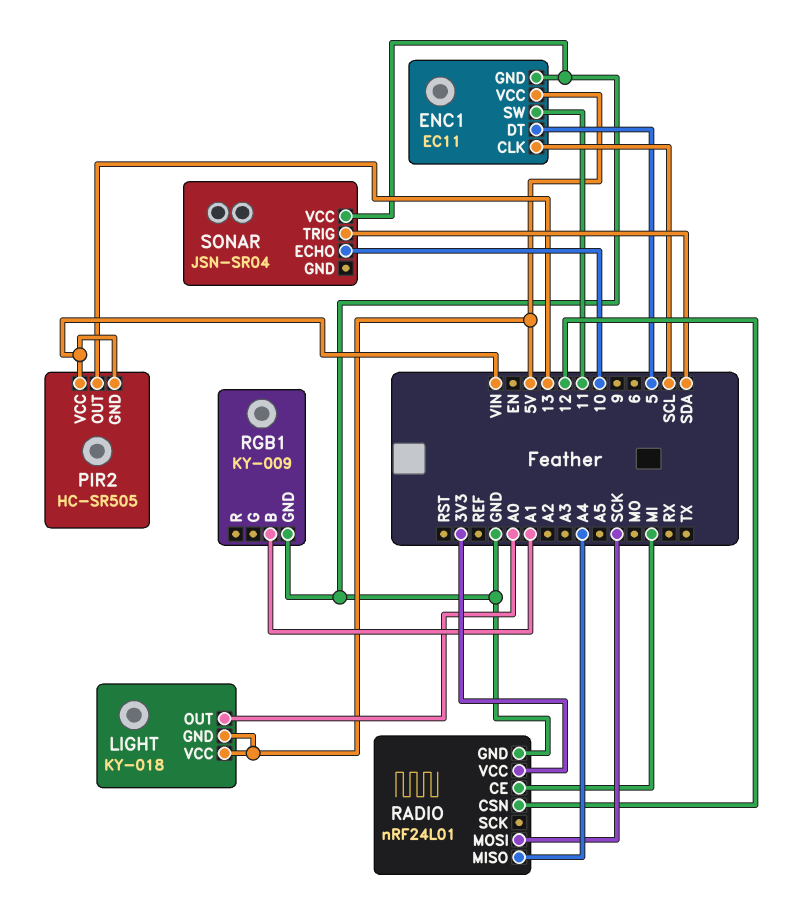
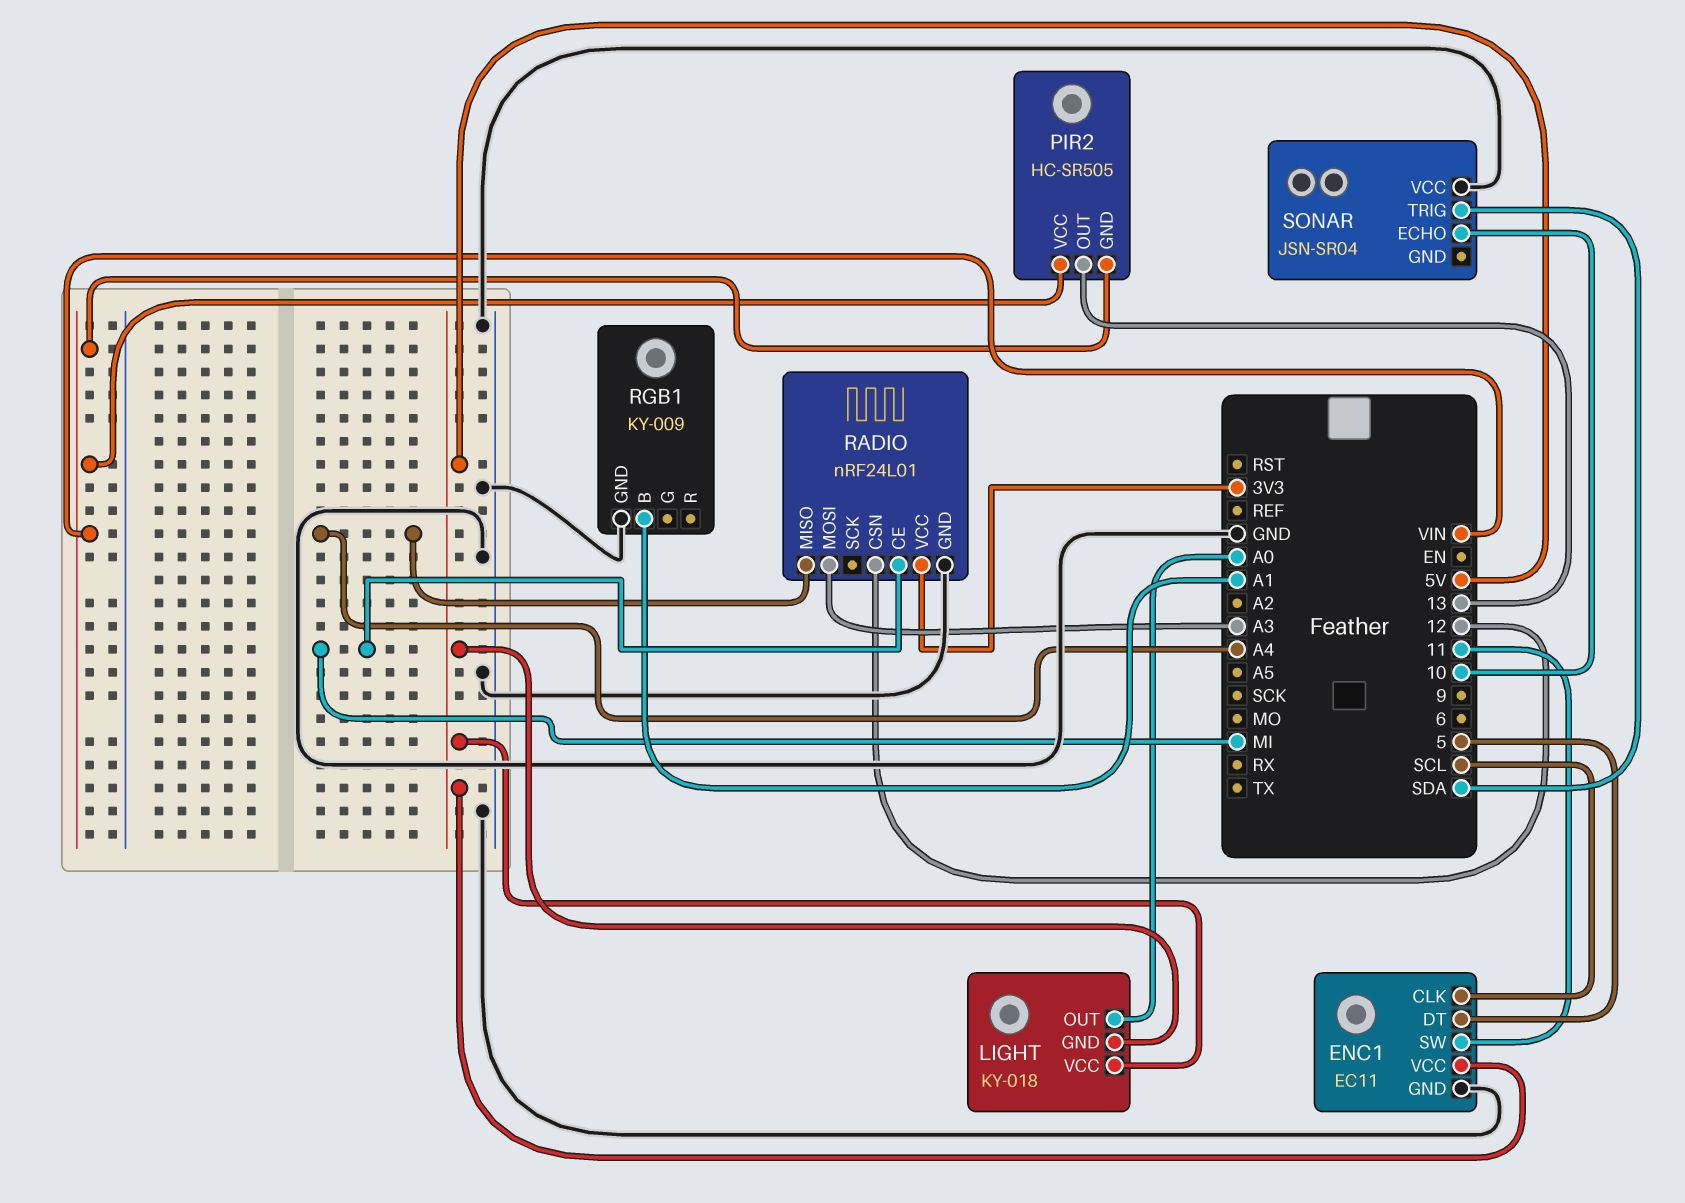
RADIO pin MOSI: SCK -> A3

